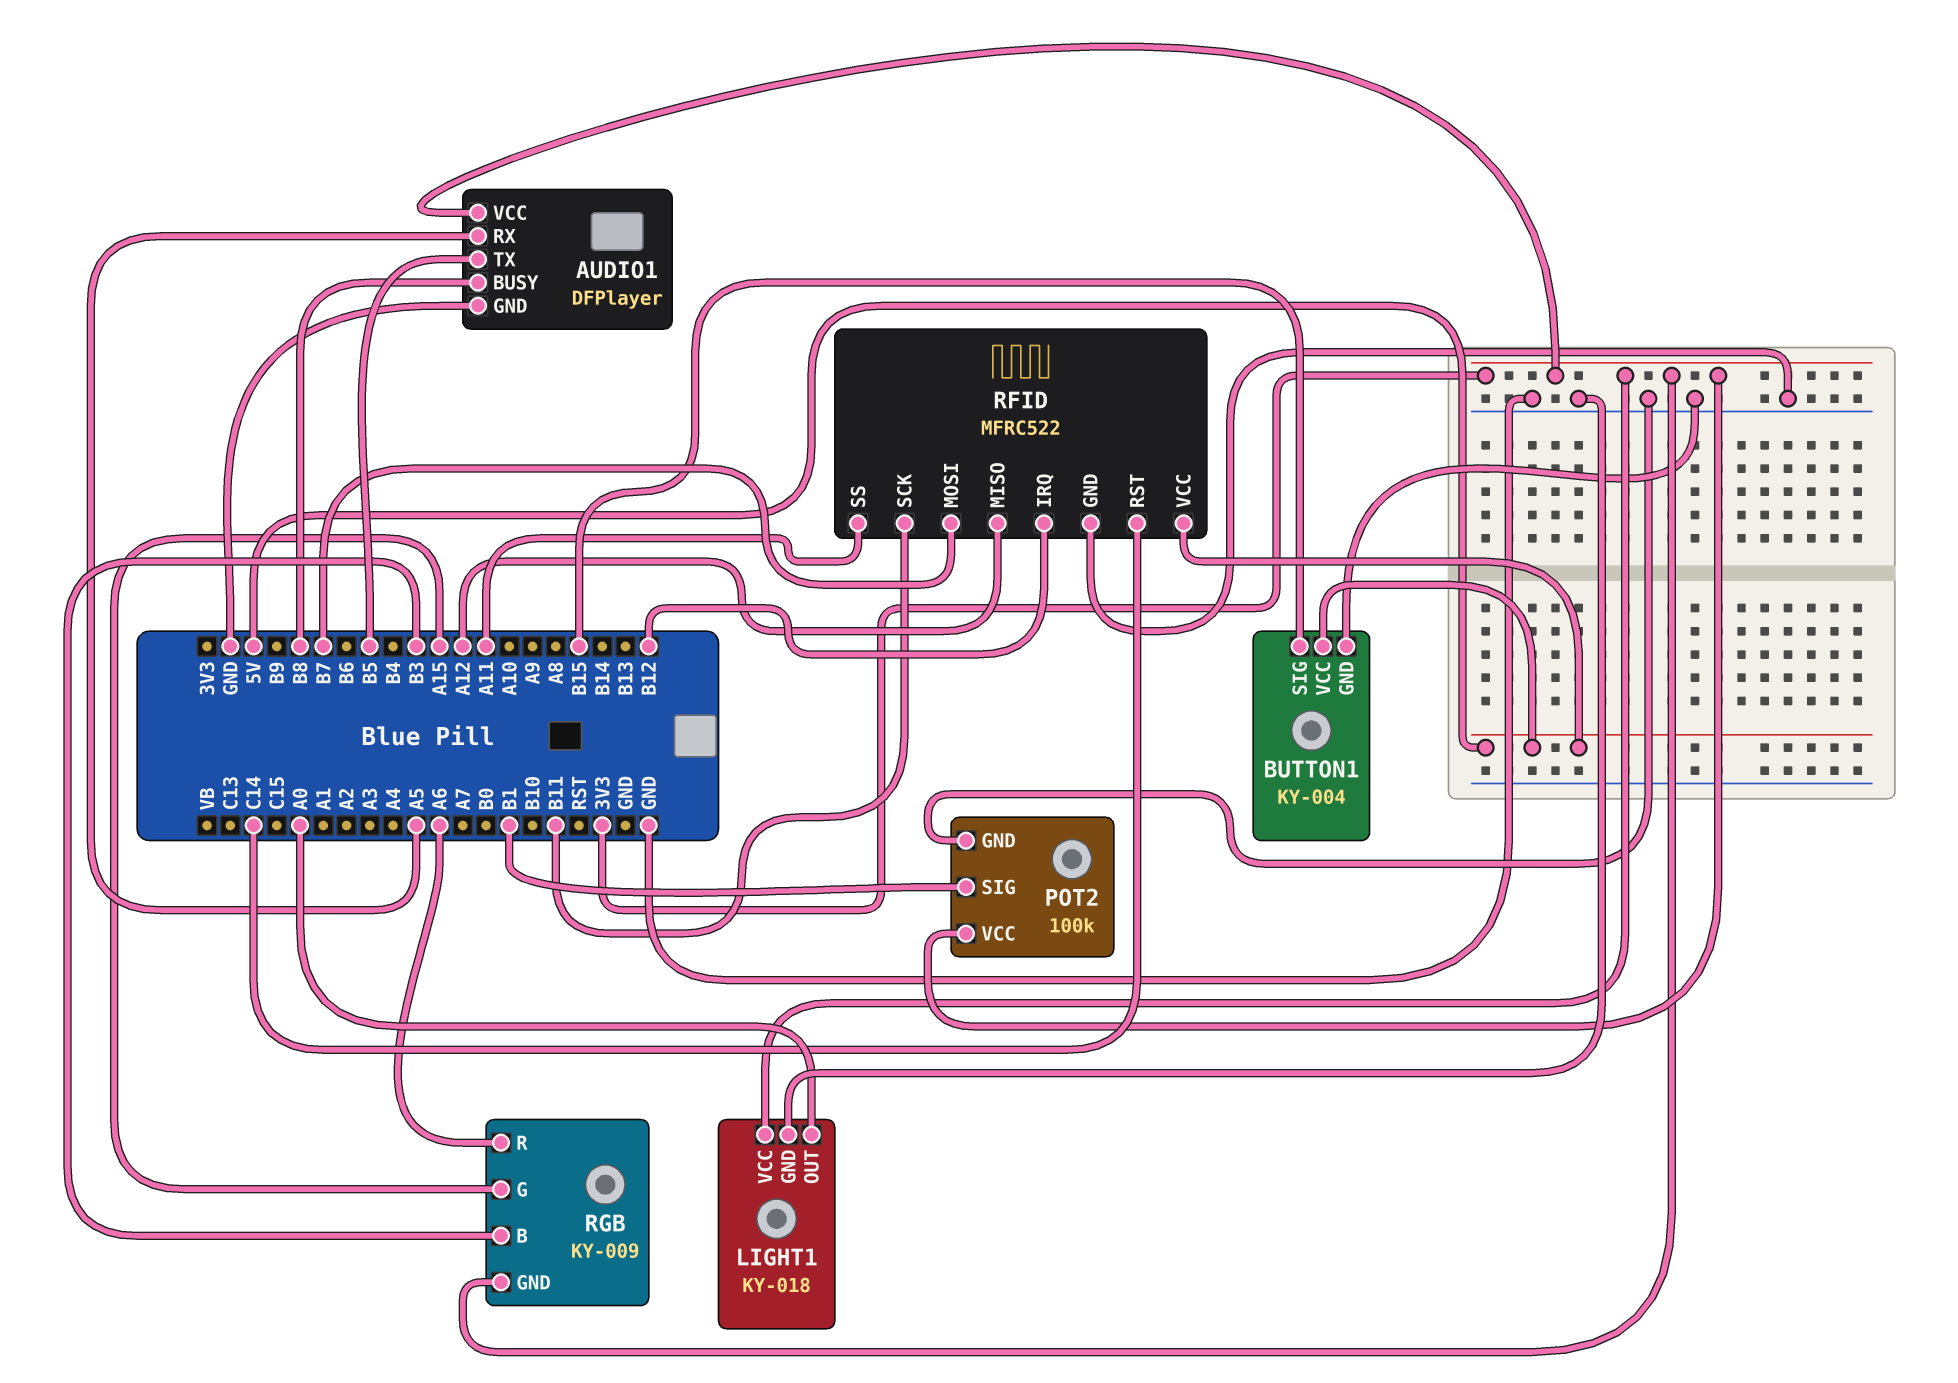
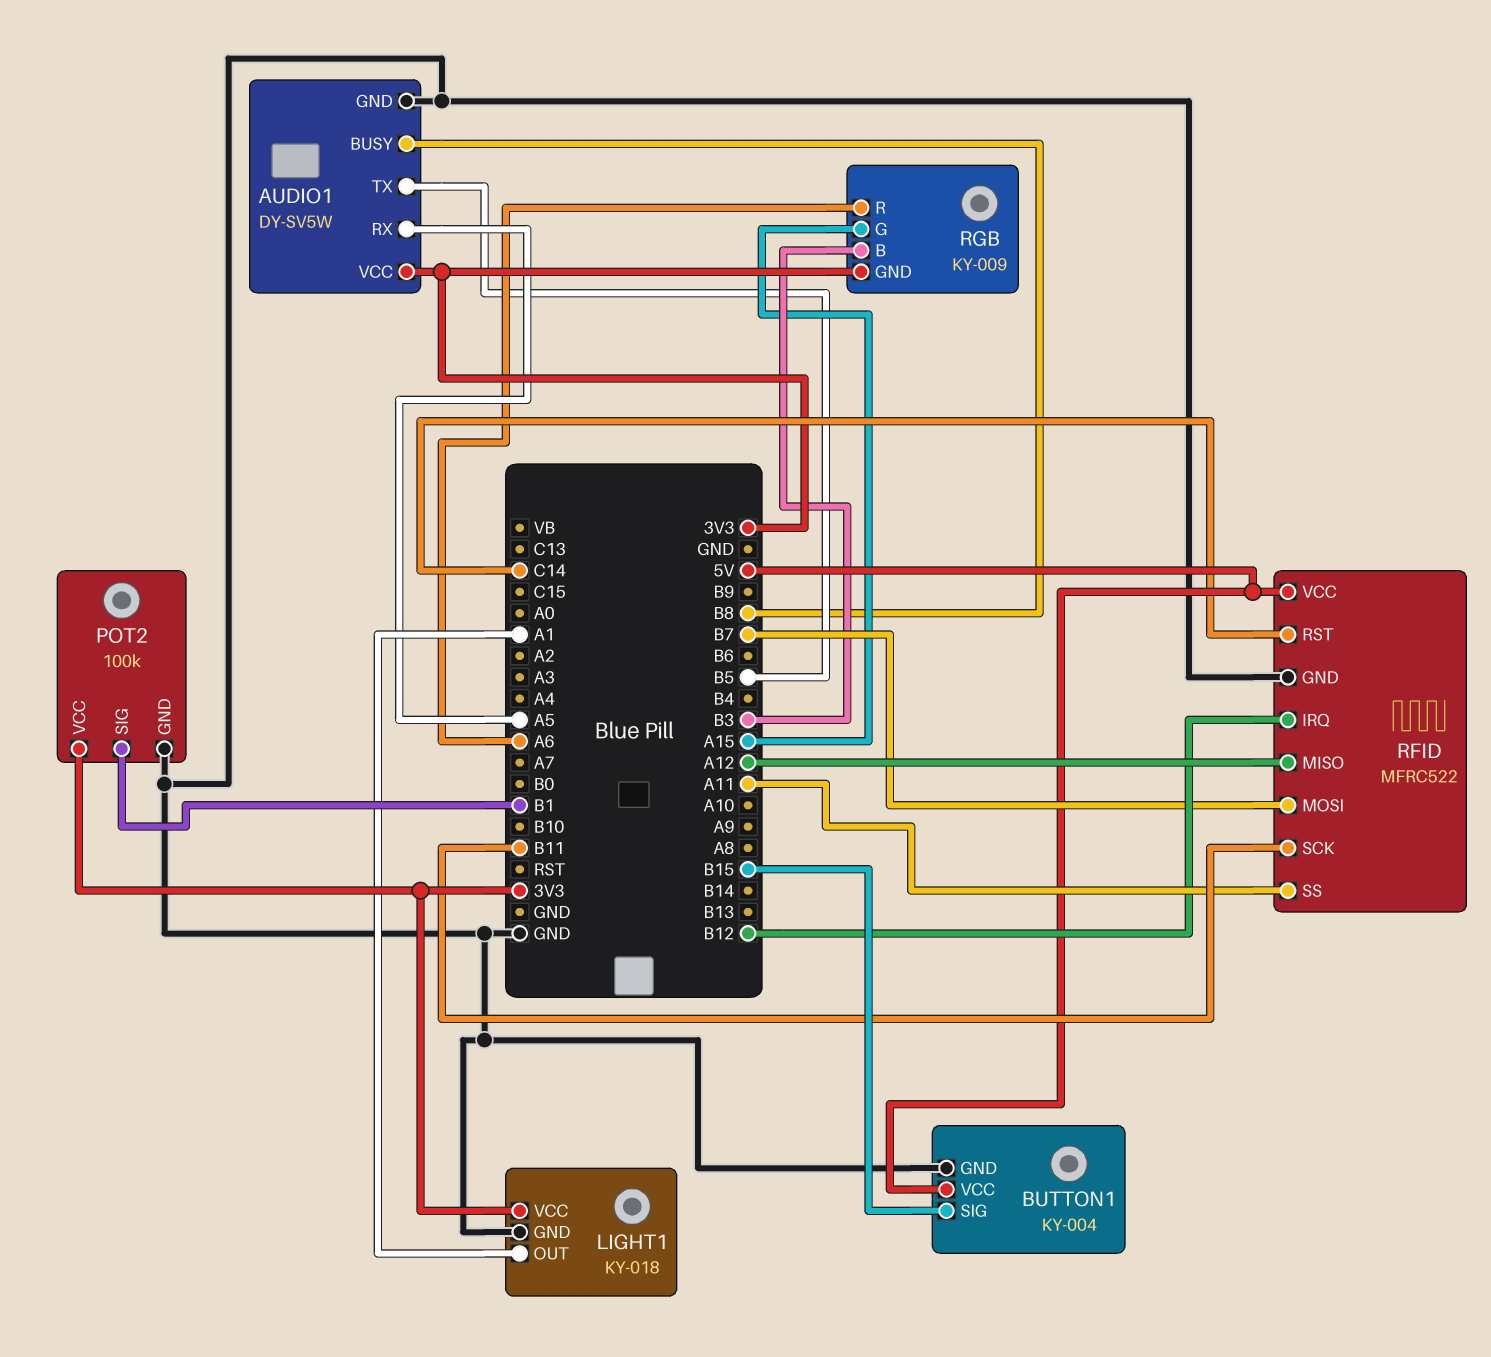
AUDIO1: DFPlayer -> DY-SV5W
LIGHT1 pin OUT: A0 -> A1

